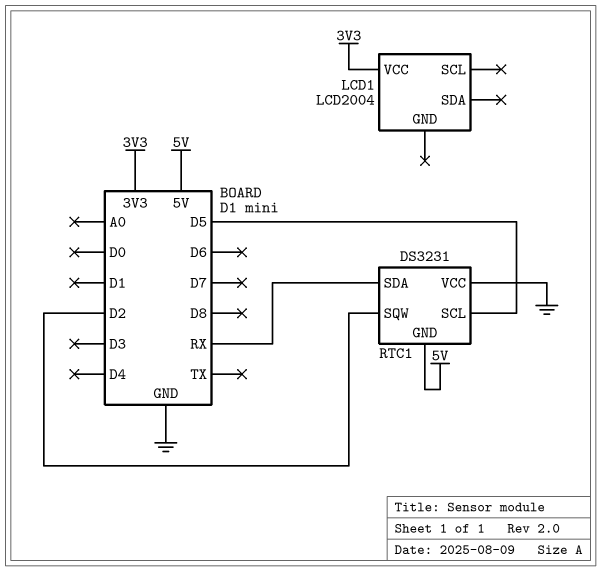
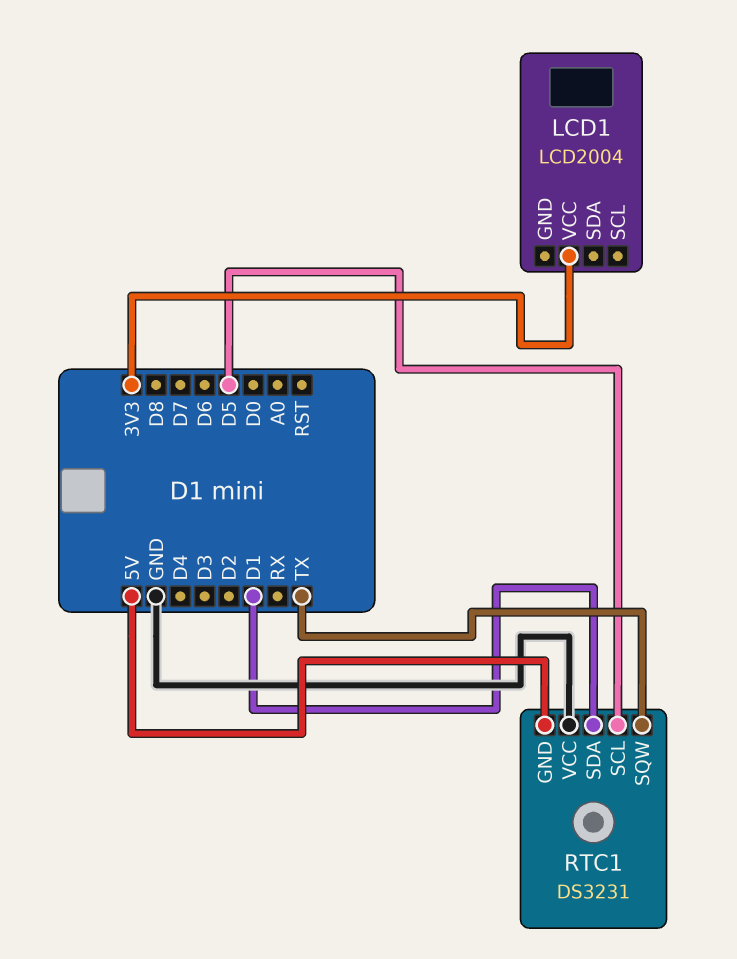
RTC1 pin SDA: RX -> D1
RTC1 pin SQW: D2 -> TX

